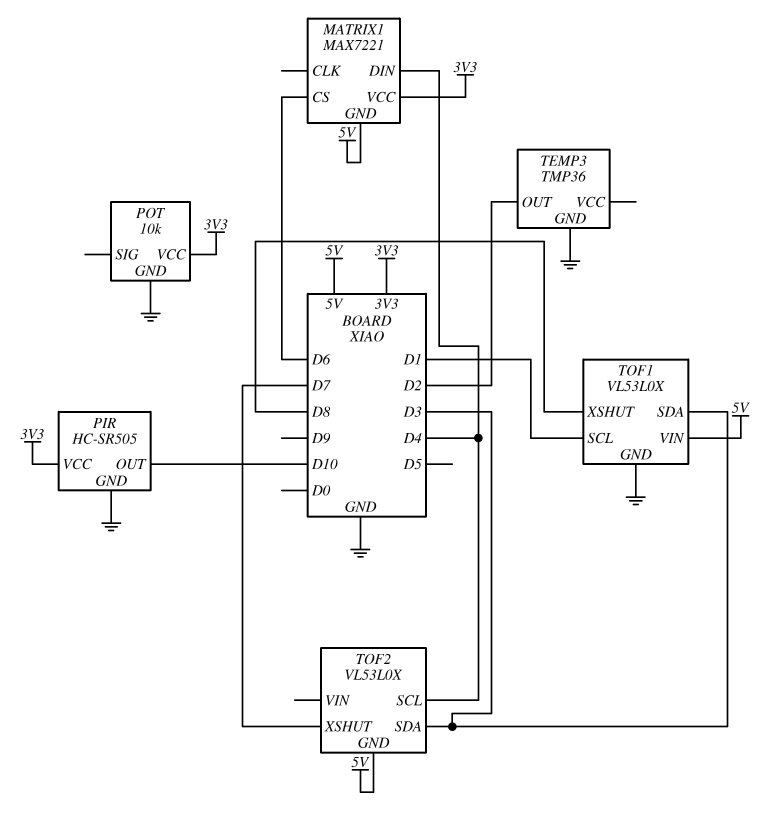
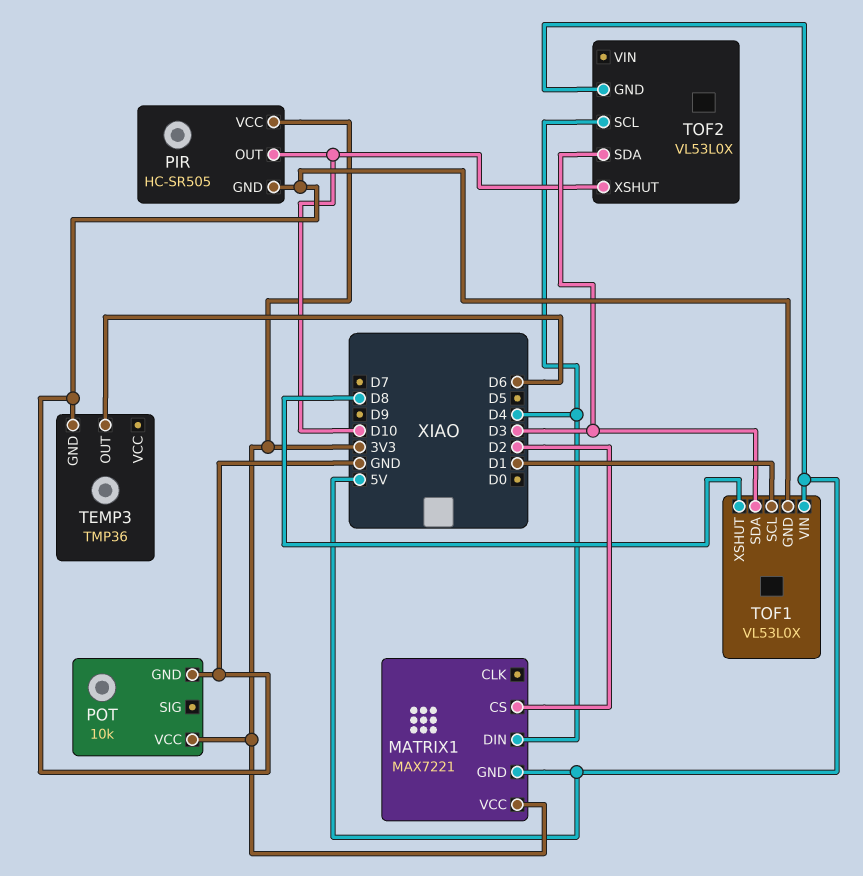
MATRIX1 pin CS: D6 -> D2
TEMP3 pin OUT: D2 -> D6
TOF2 pin XSHUT: D7 -> D10

